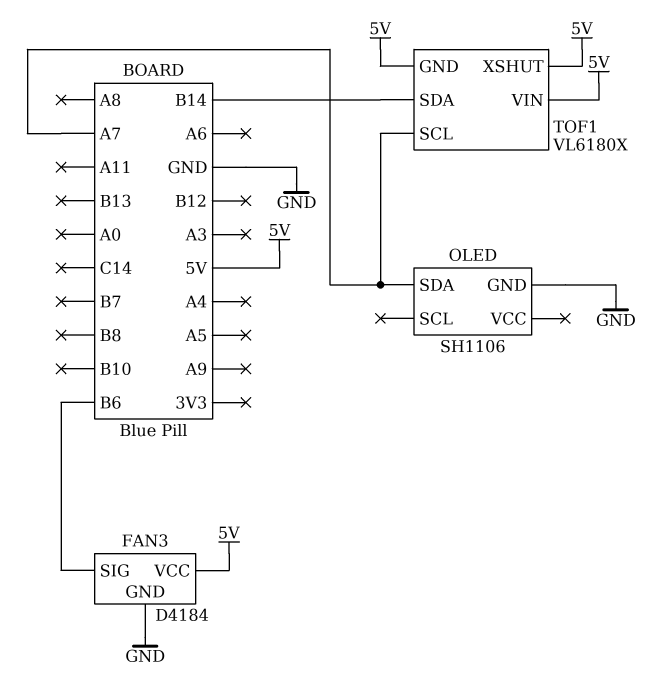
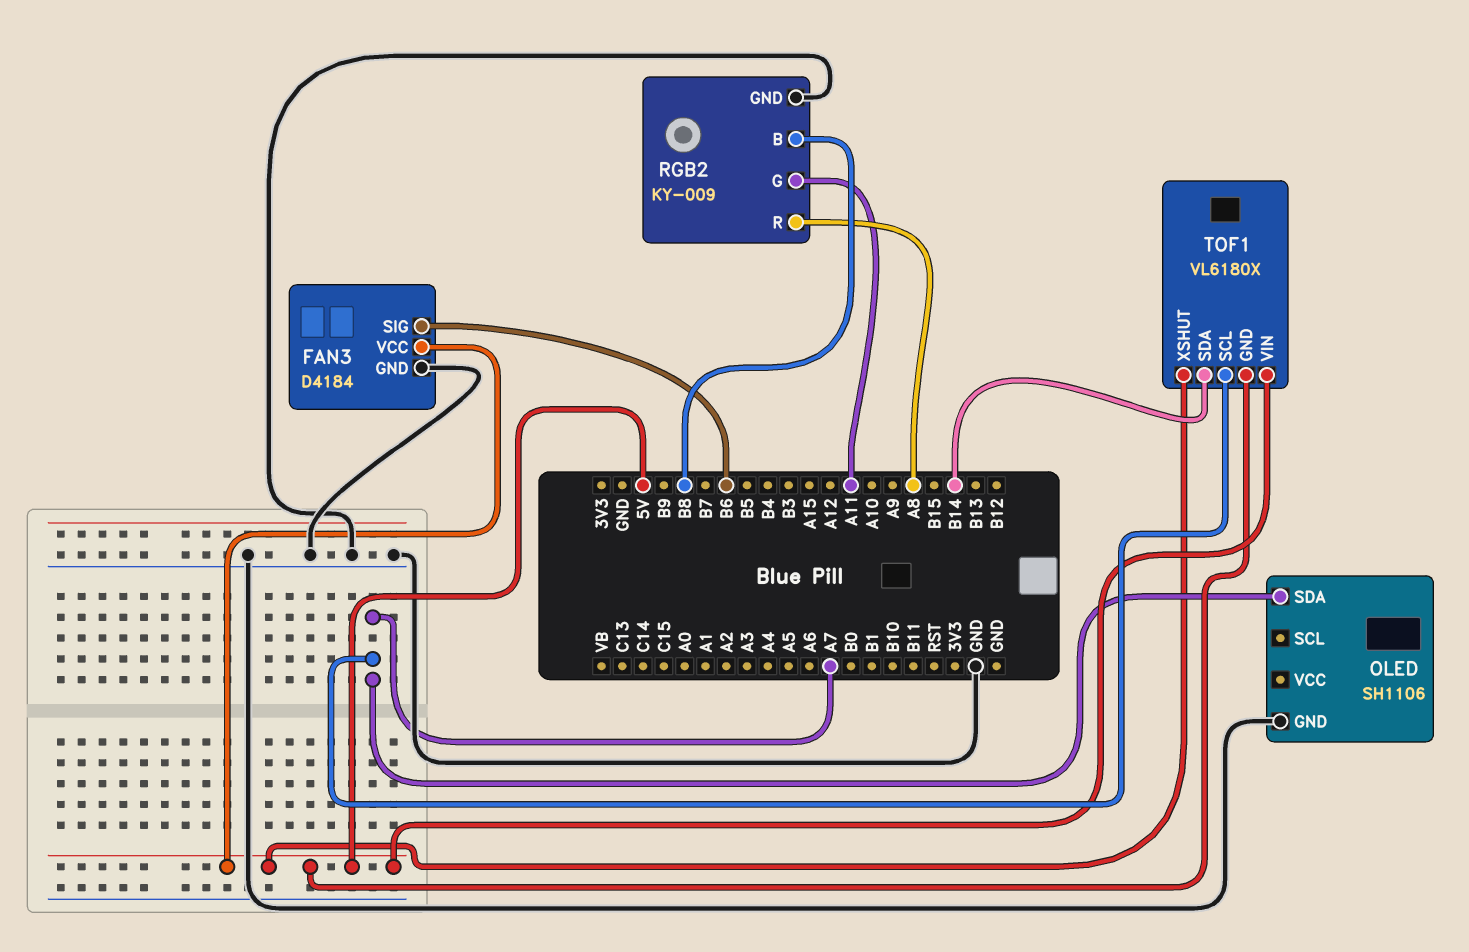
RGB2: none -> KY-009
RGB2 pin B: none -> B8
RGB2 pin G: none -> A11
RGB2 pin GND: none -> GND
RGB2 pin R: none -> A8

